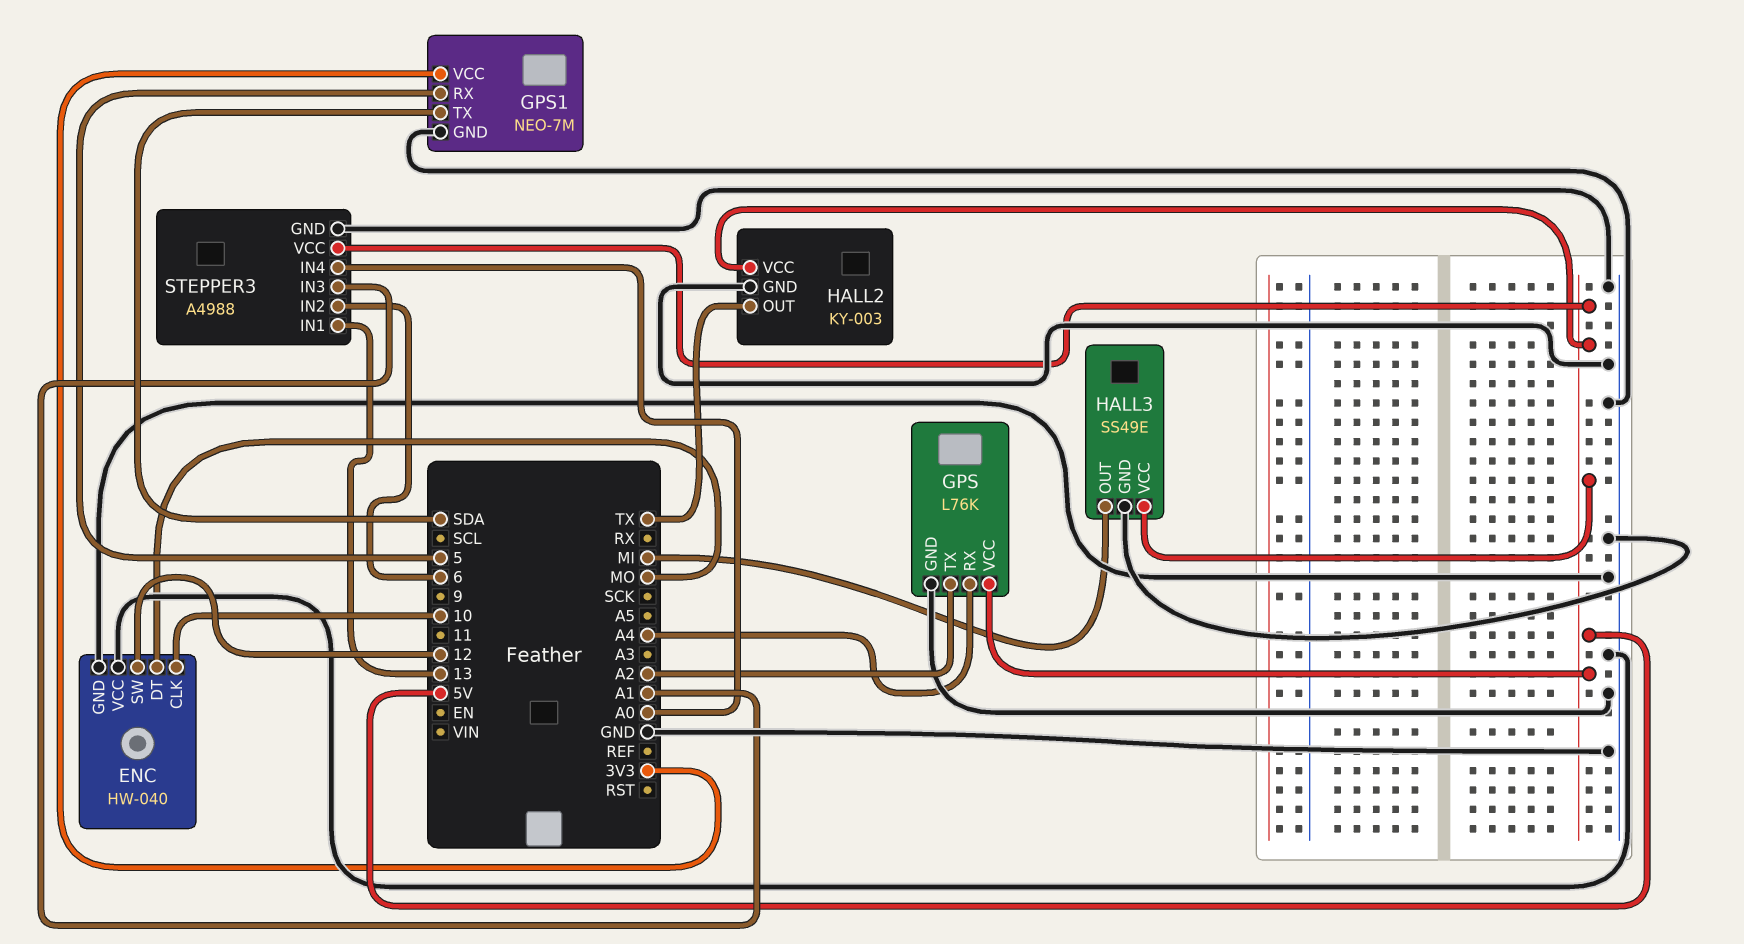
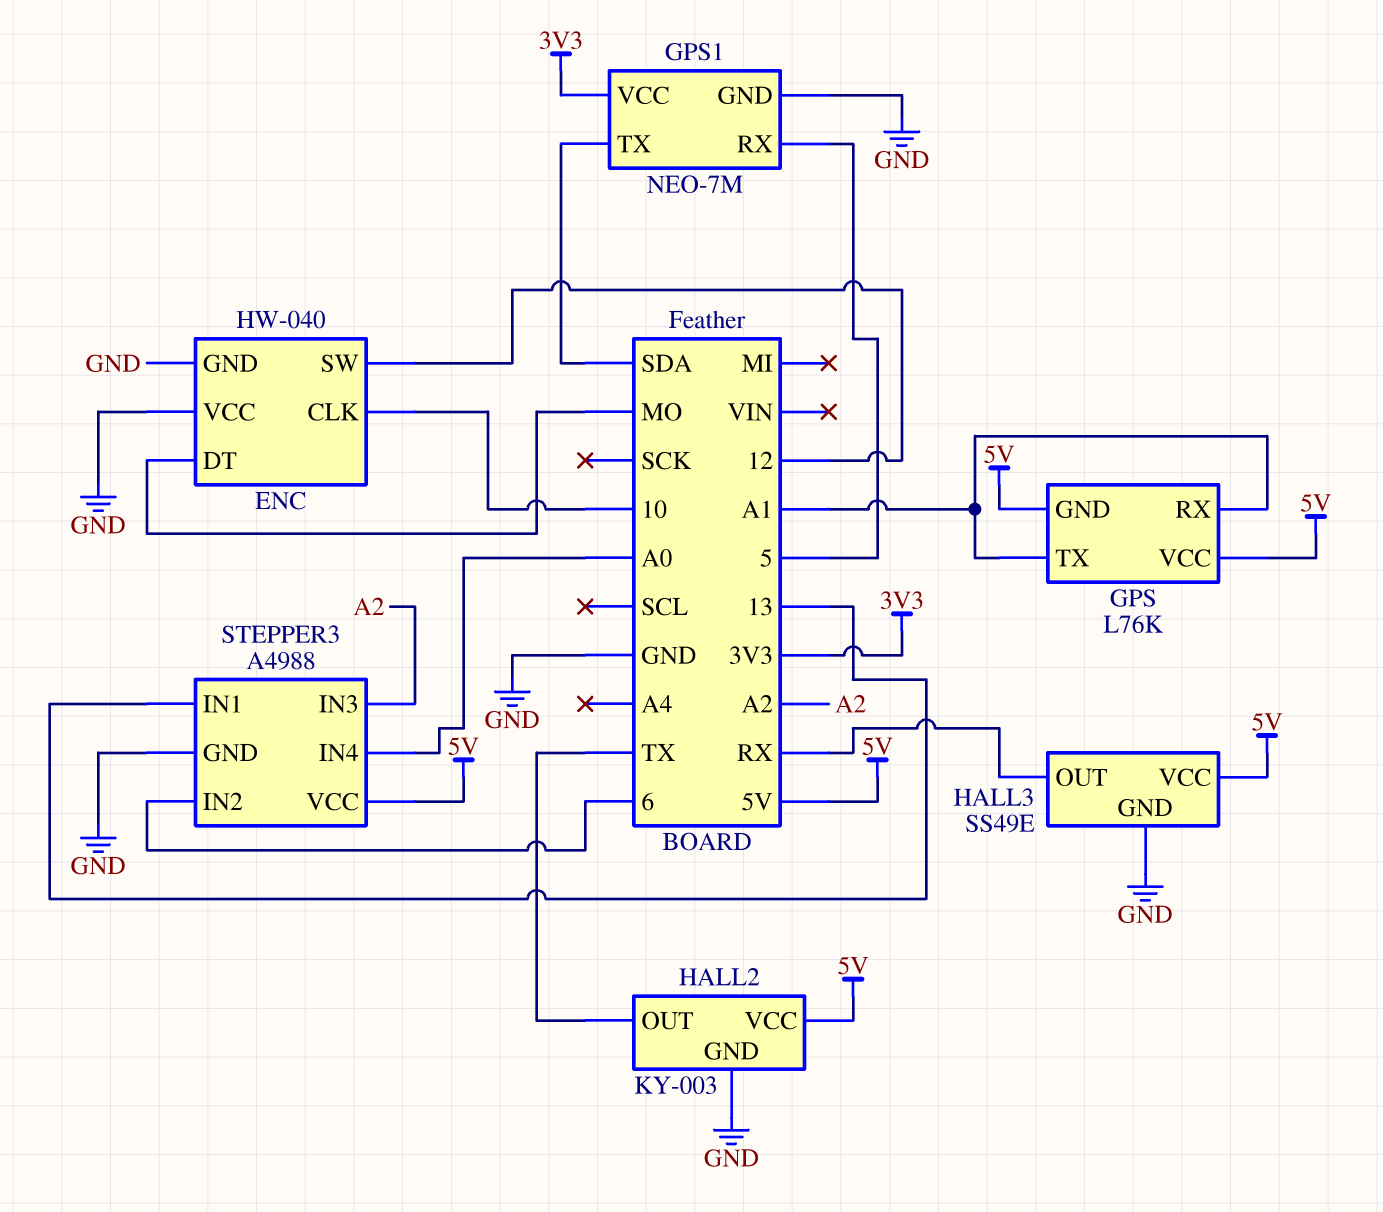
GPS pin GND: GND -> 5V
GPS pin RX: A4 -> A1
GPS pin TX: A2 -> A1
HALL3 pin OUT: MI -> RX
STEPPER3 pin IN3: A1 -> A2

